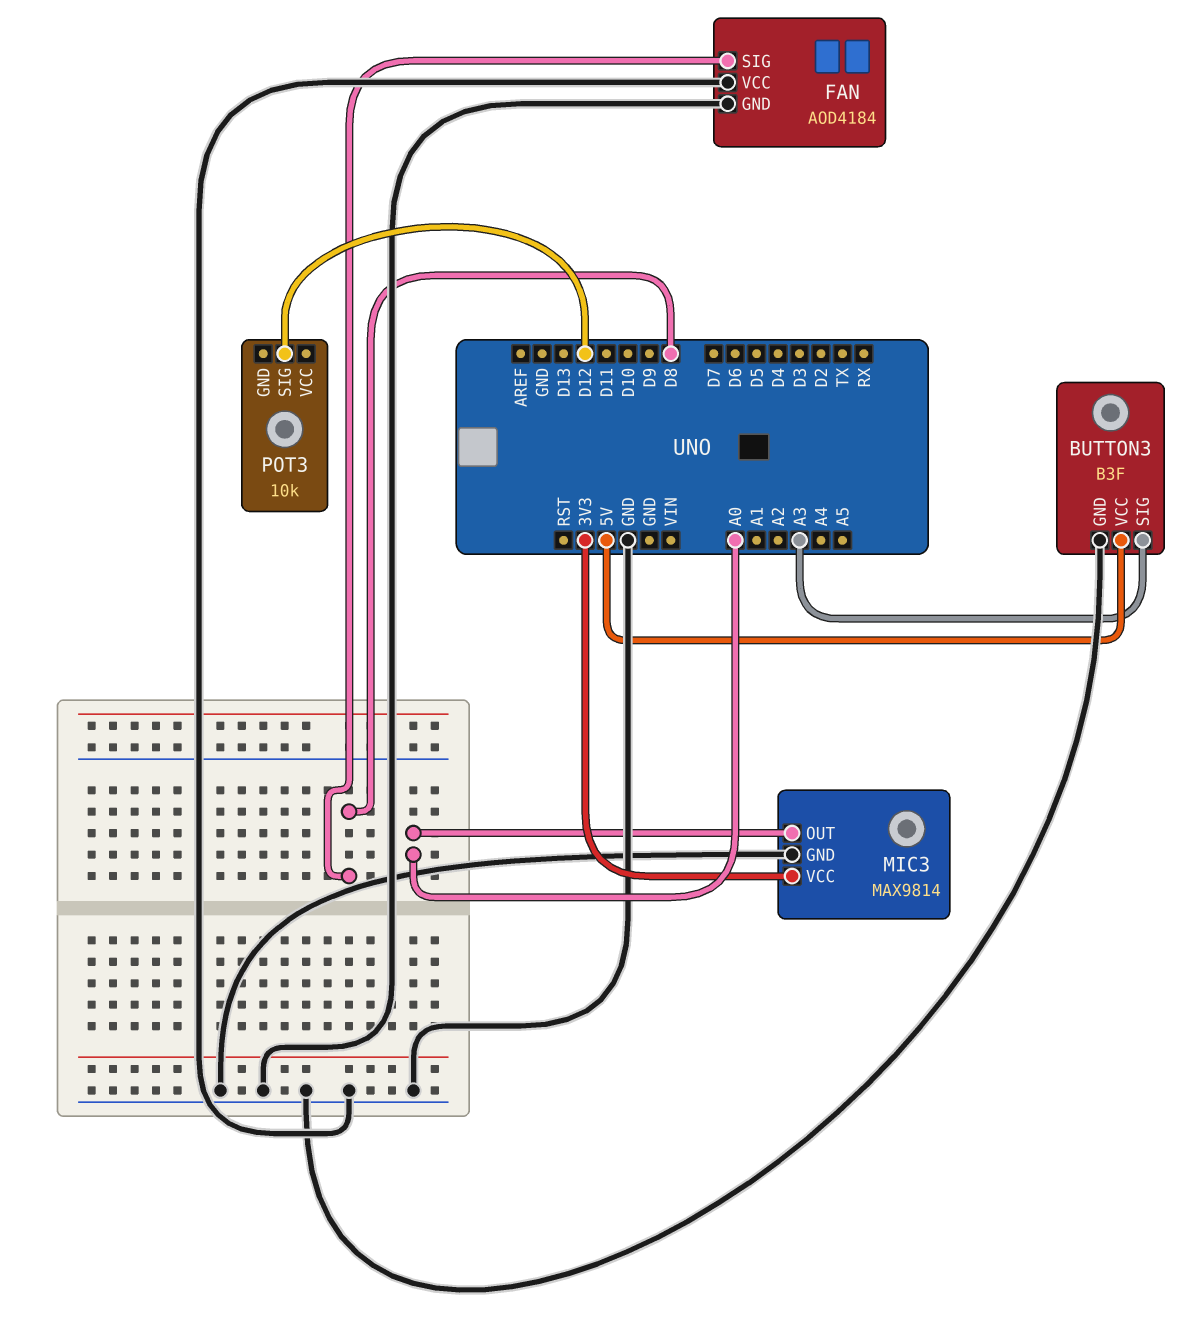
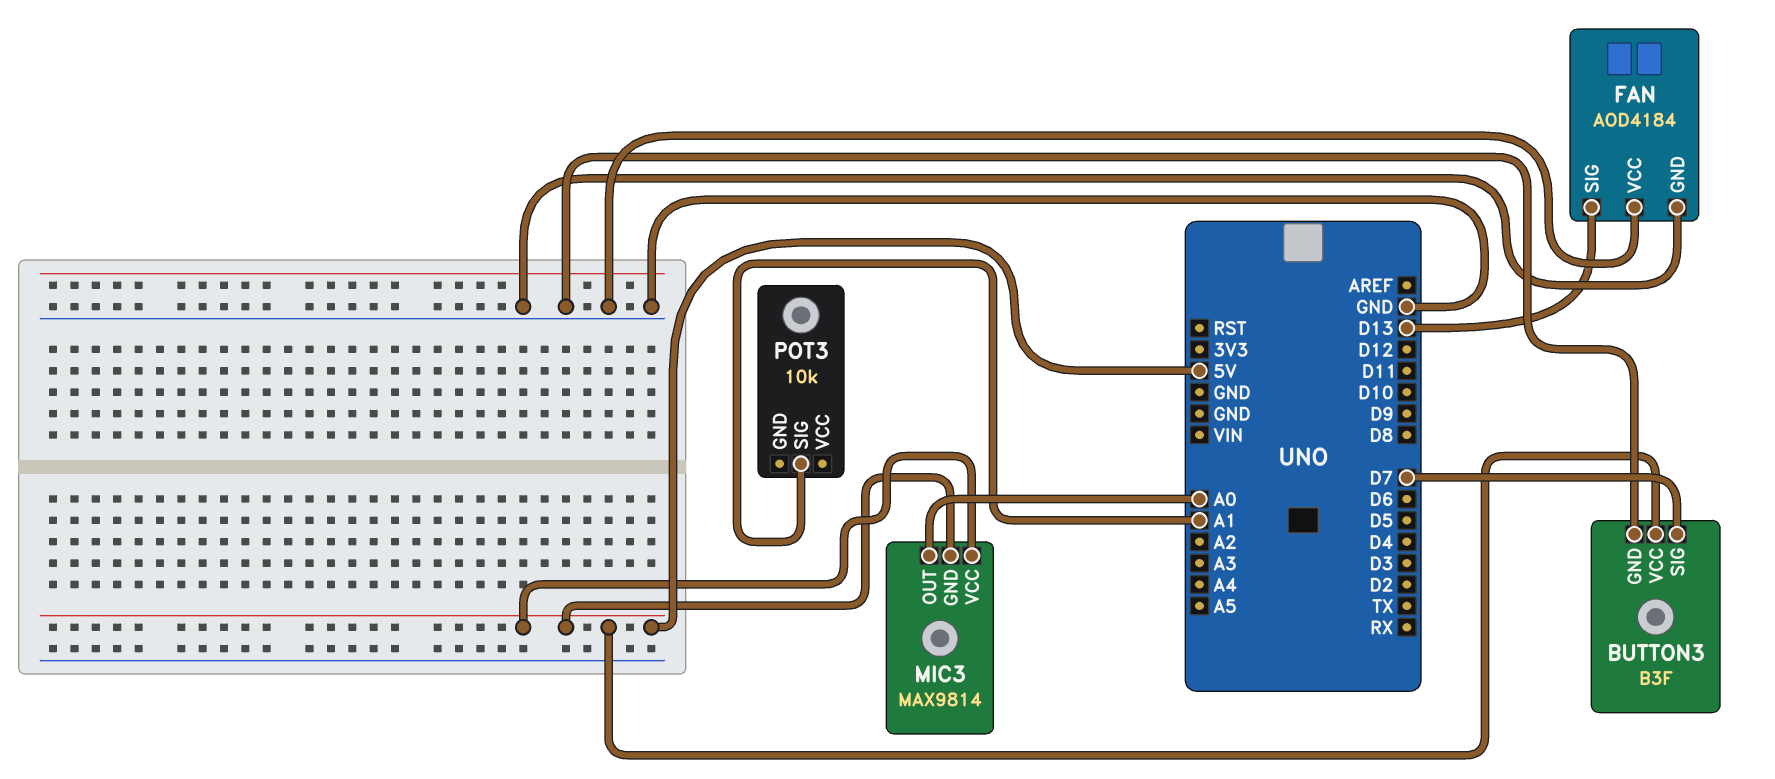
BUTTON3 pin SIG: A3 -> D7
FAN pin SIG: D8 -> D13
MIC3 pin GND: GND -> 5V
MIC3 pin VCC: 3V3 -> 5V
POT3 pin SIG: D12 -> A1

